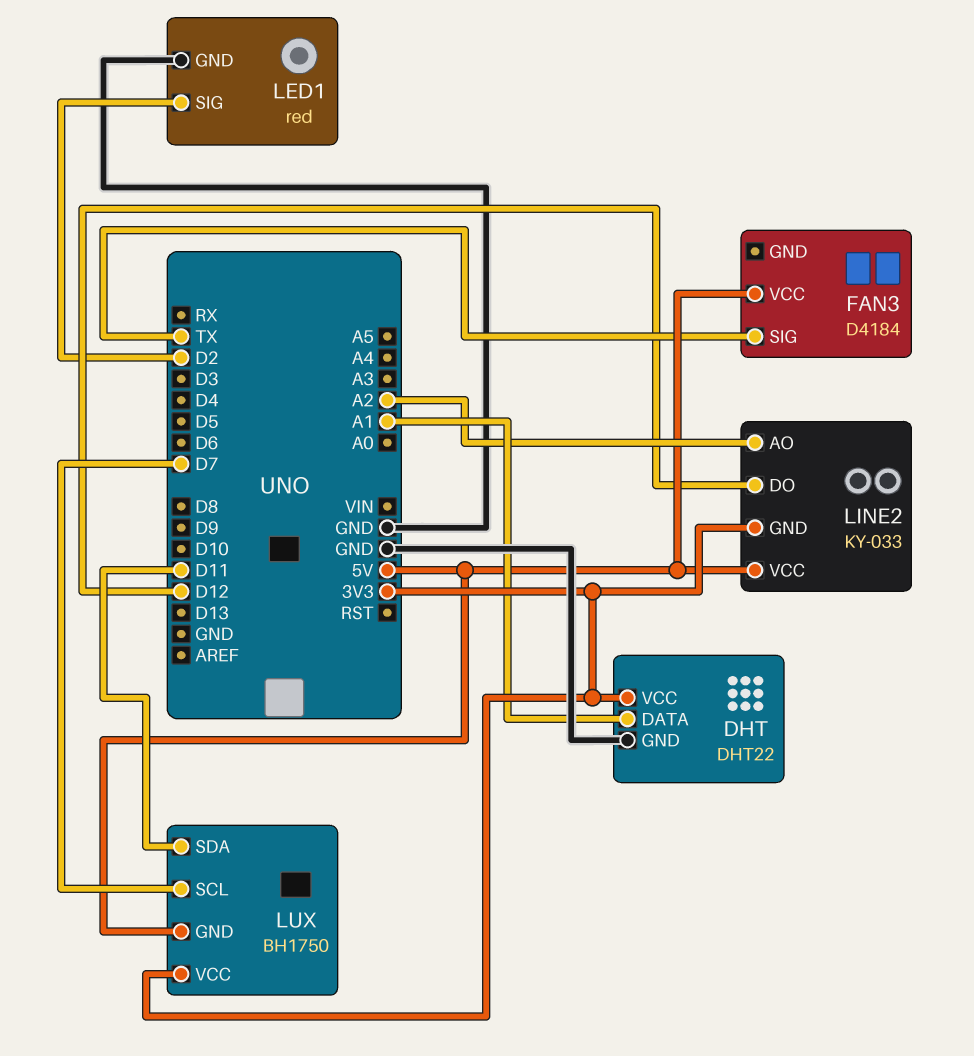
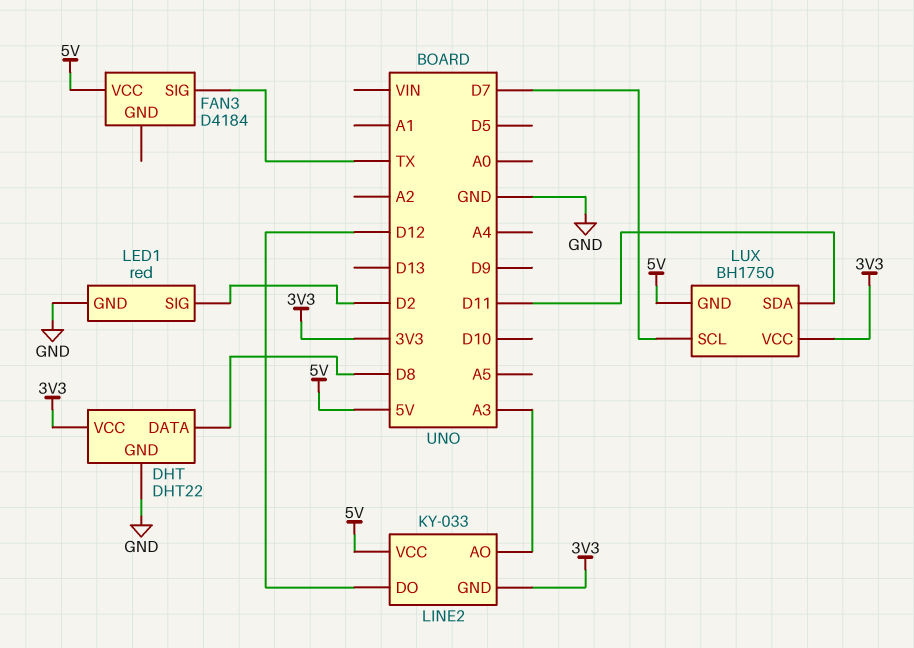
DHT pin DATA: A1 -> D8
LINE2 pin AO: A2 -> A3

